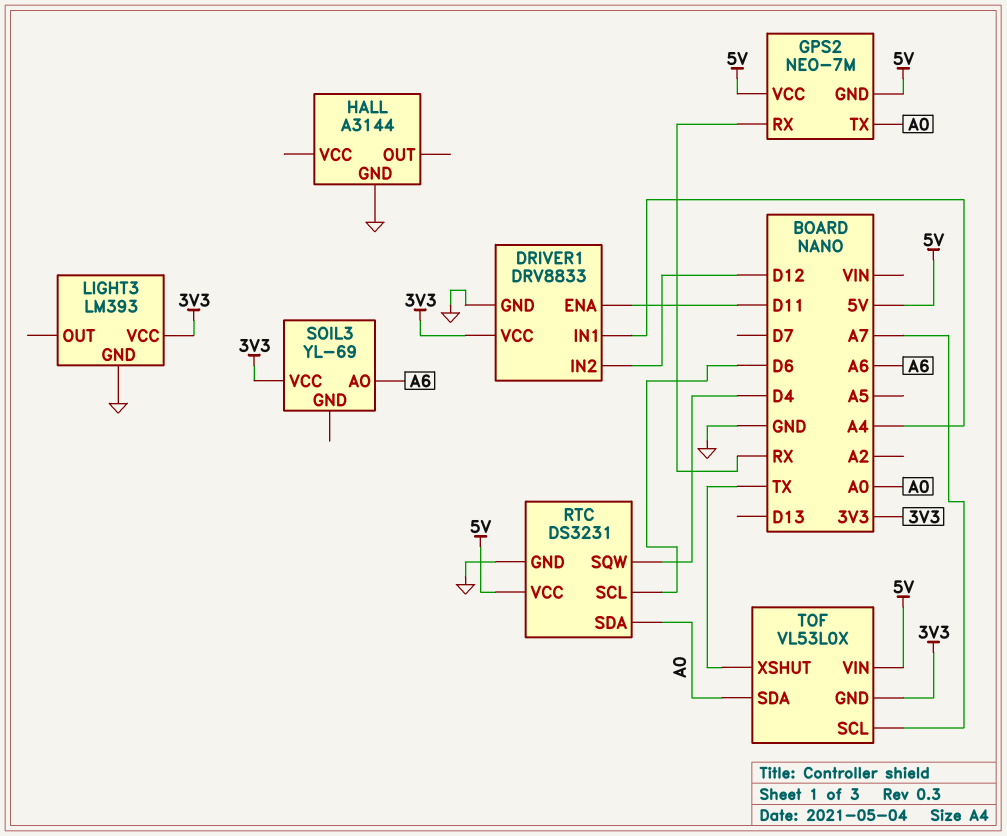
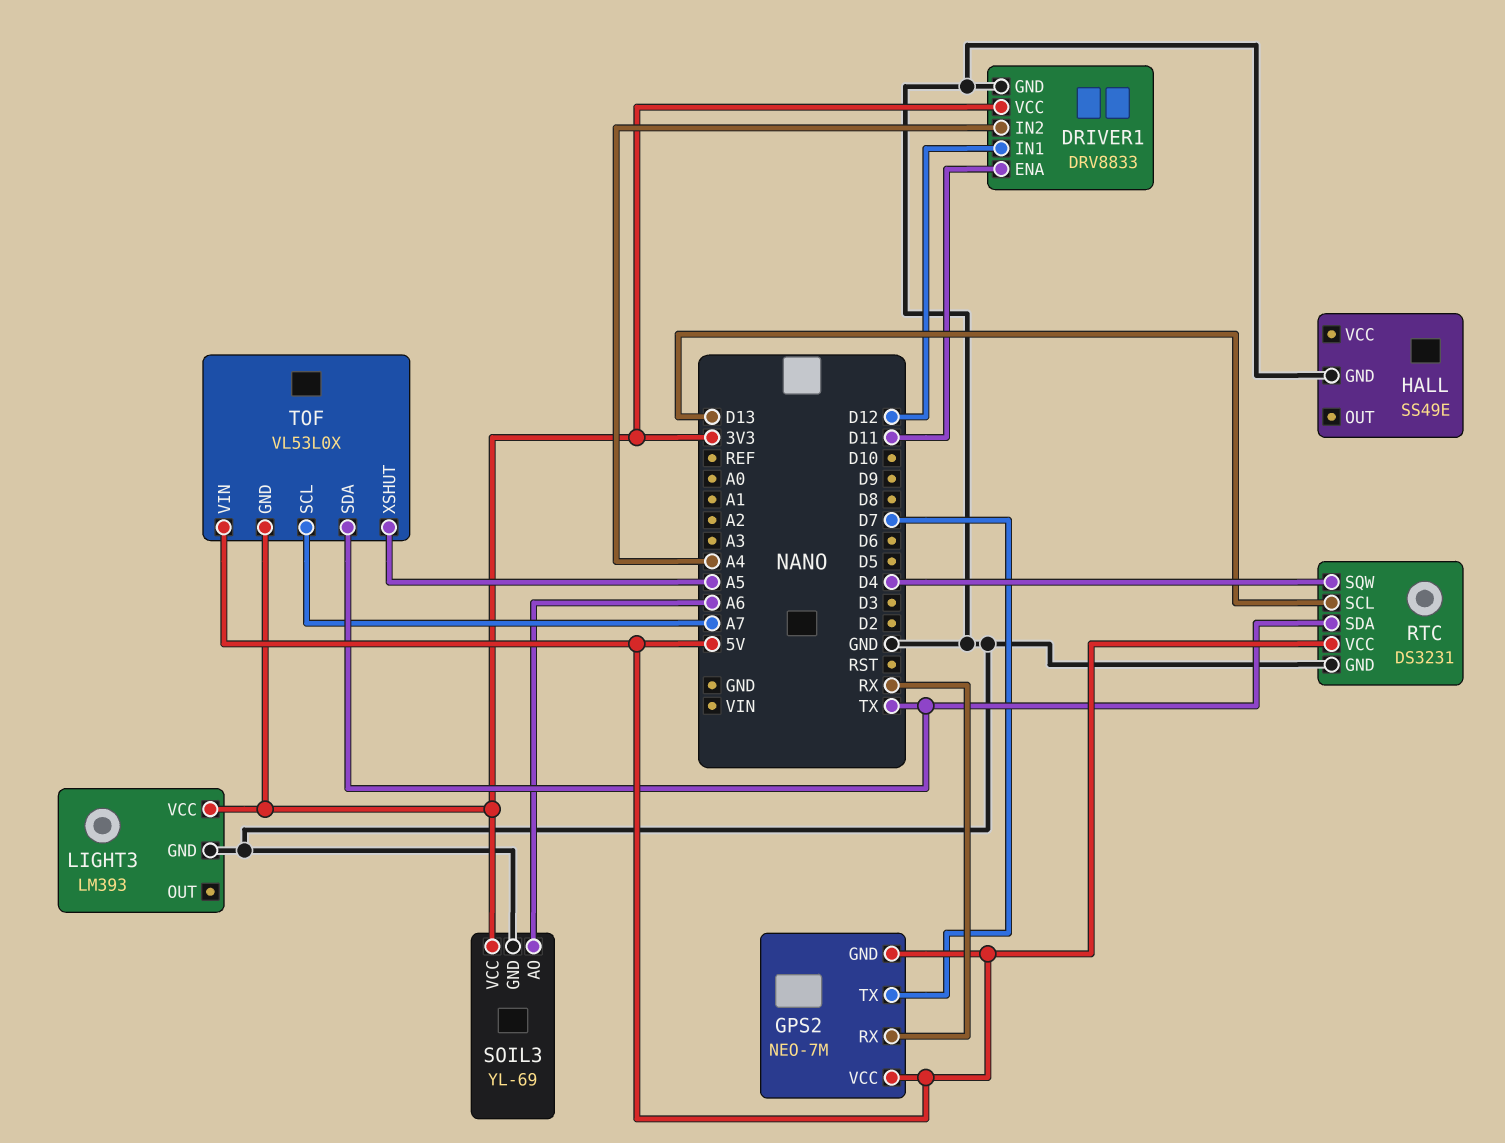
DRIVER1 pin IN1: A4 -> D12
DRIVER1 pin IN2: D12 -> A4
GPS2 pin TX: A0 -> D7
HALL: A3144 -> SS49E
RTC pin SCL: D6 -> D13
RTC pin SDA: A0 -> TX
SOIL3 pin GND: none -> GND
TOF pin SDA: A0 -> TX
TOF pin XSHUT: TX -> A5

